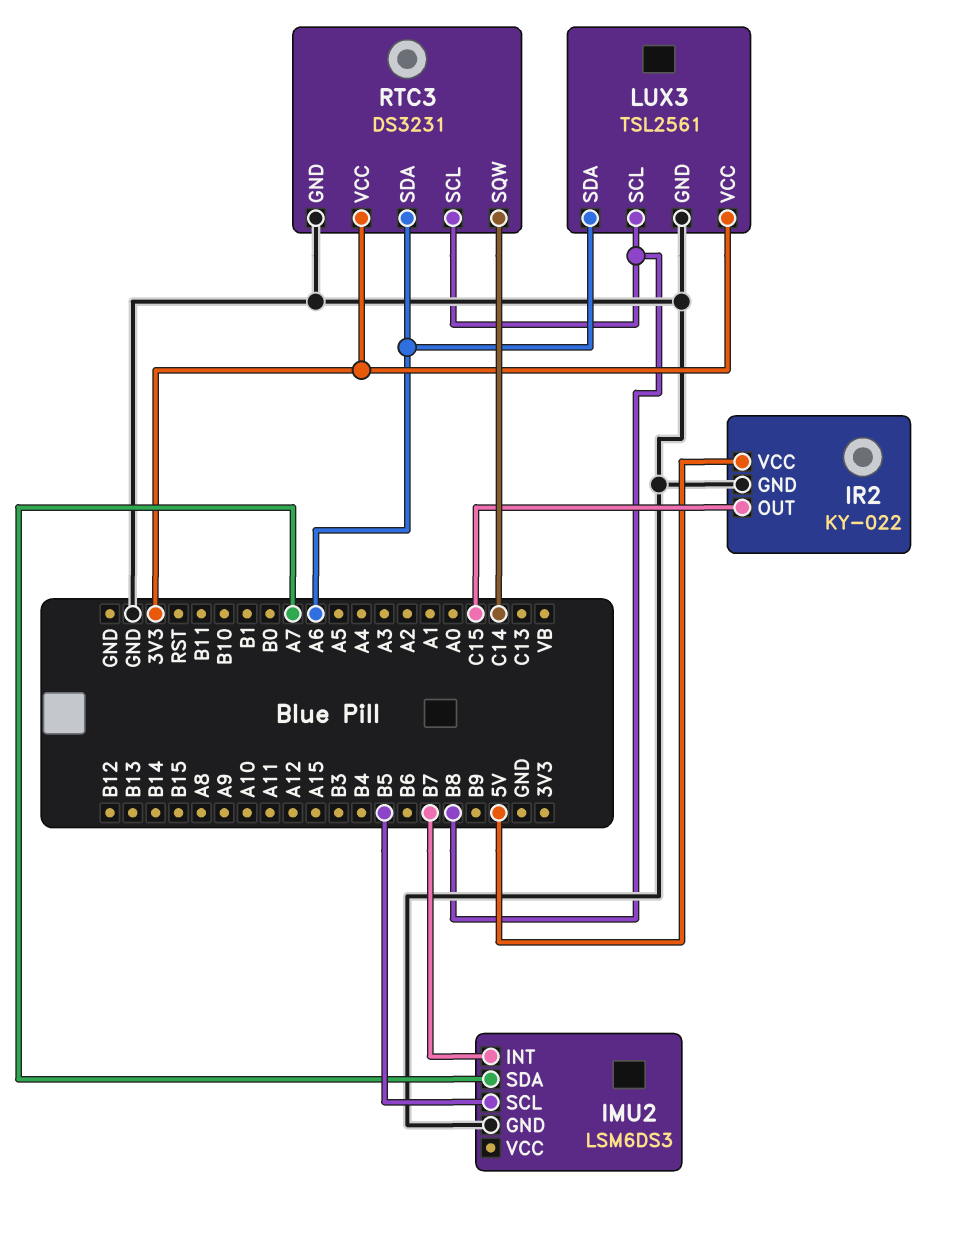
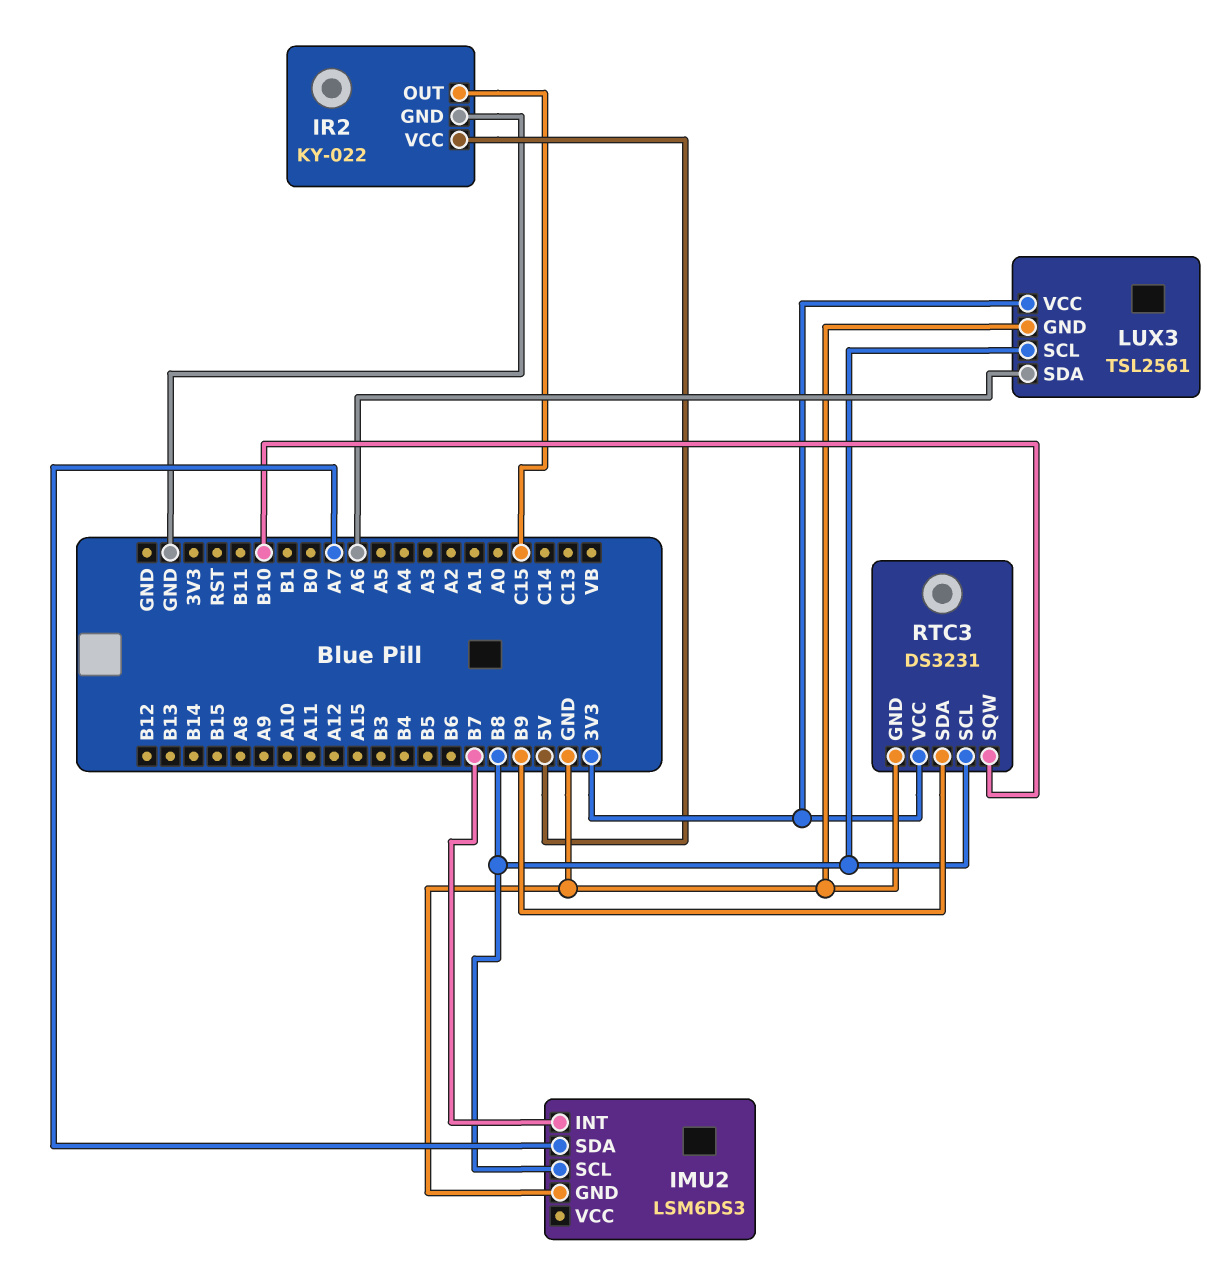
IMU2 pin SCL: B5 -> B8
RTC3 pin SDA: A6 -> B9
RTC3 pin SQW: C14 -> B10

